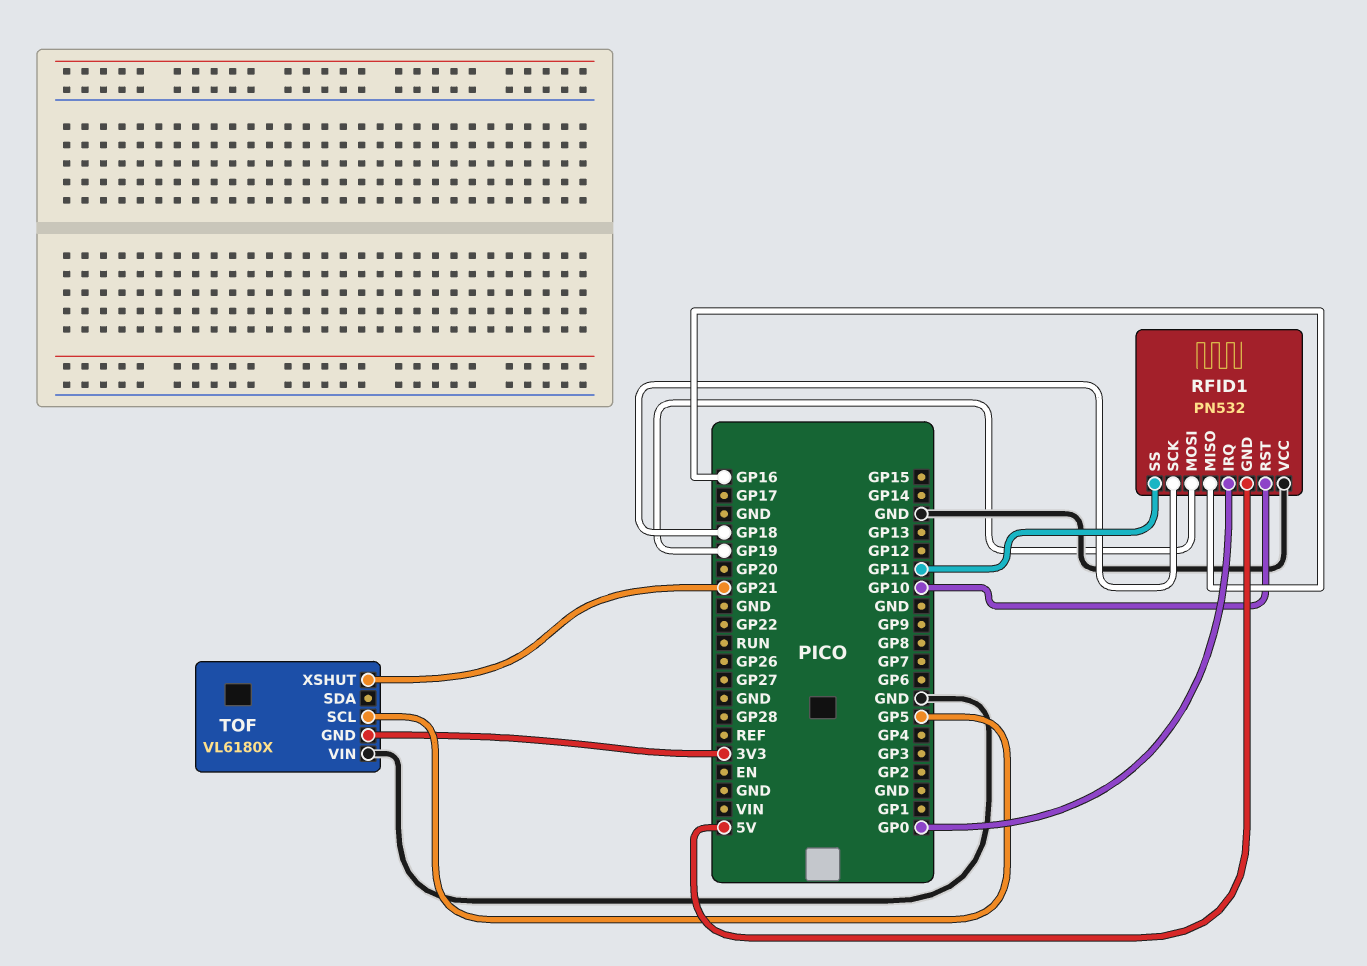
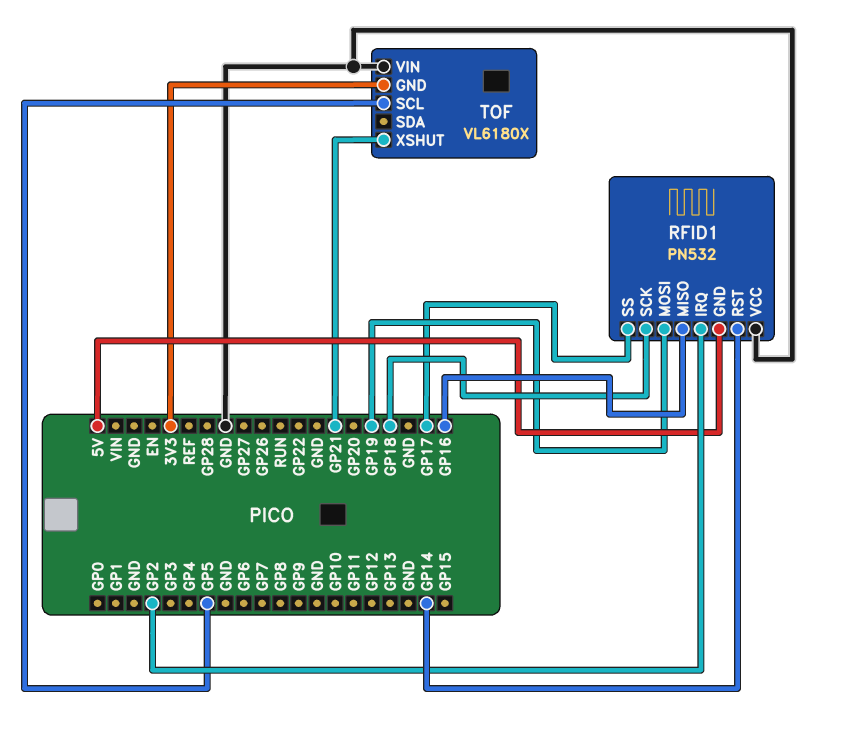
RFID1 pin IRQ: GP0 -> GP2
RFID1 pin RST: GP10 -> GP14
RFID1 pin SS: GP11 -> GP17

